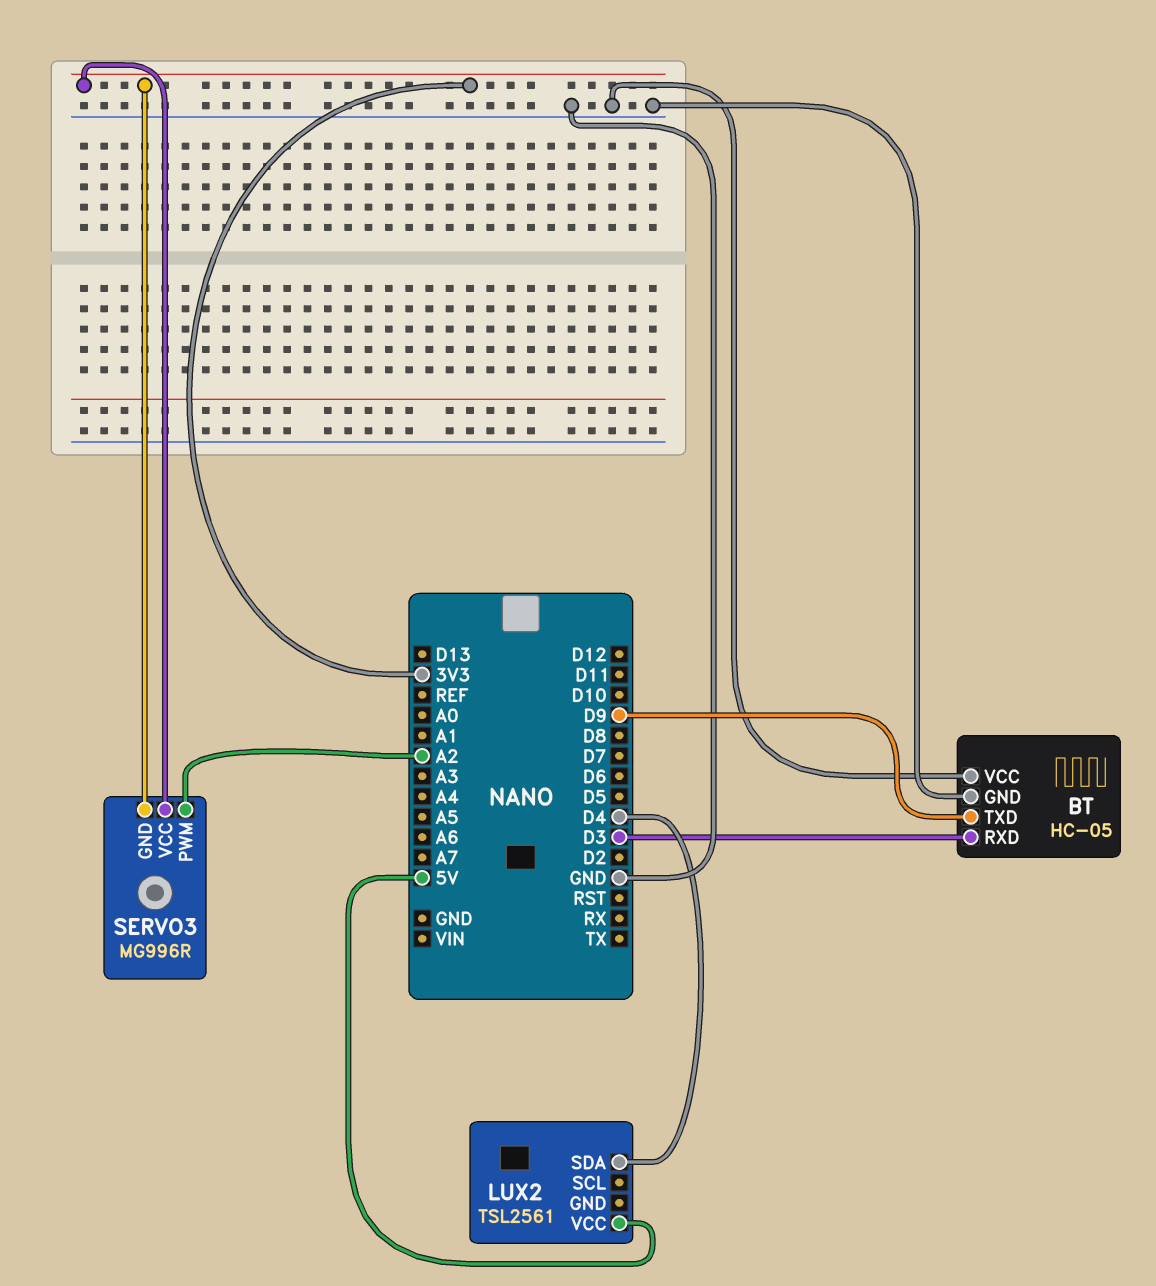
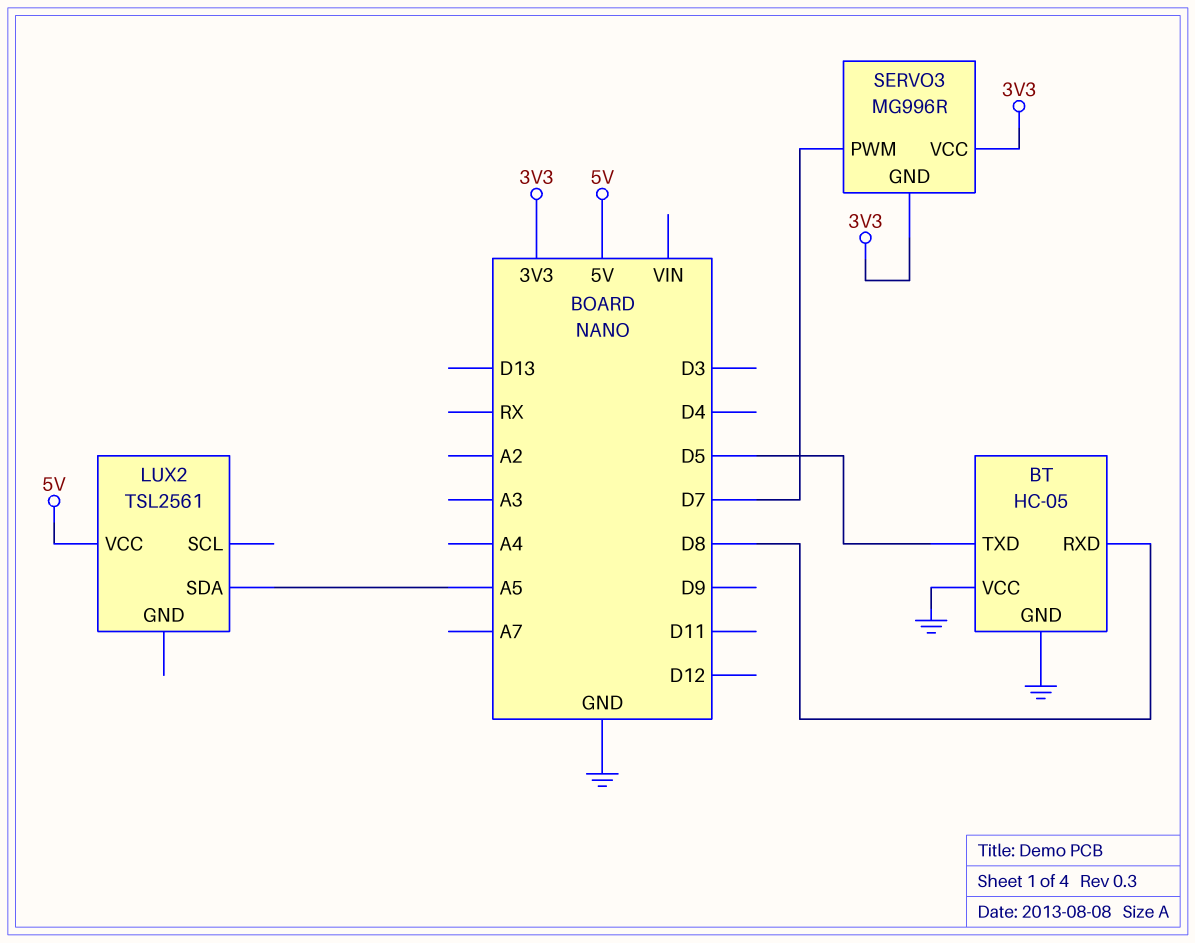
BT pin RXD: D3 -> D8
BT pin TXD: D9 -> D5
LUX2 pin SDA: D4 -> A5
SERVO3 pin PWM: A2 -> D7

